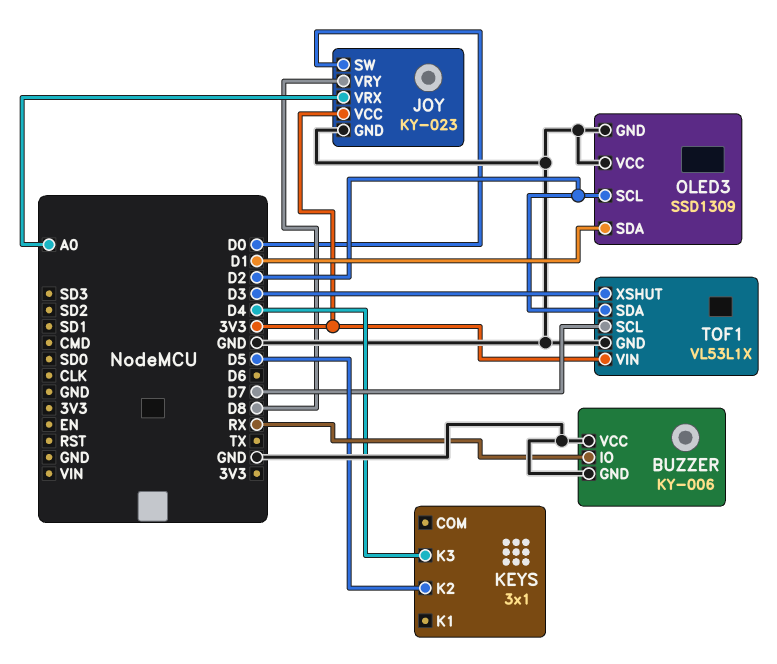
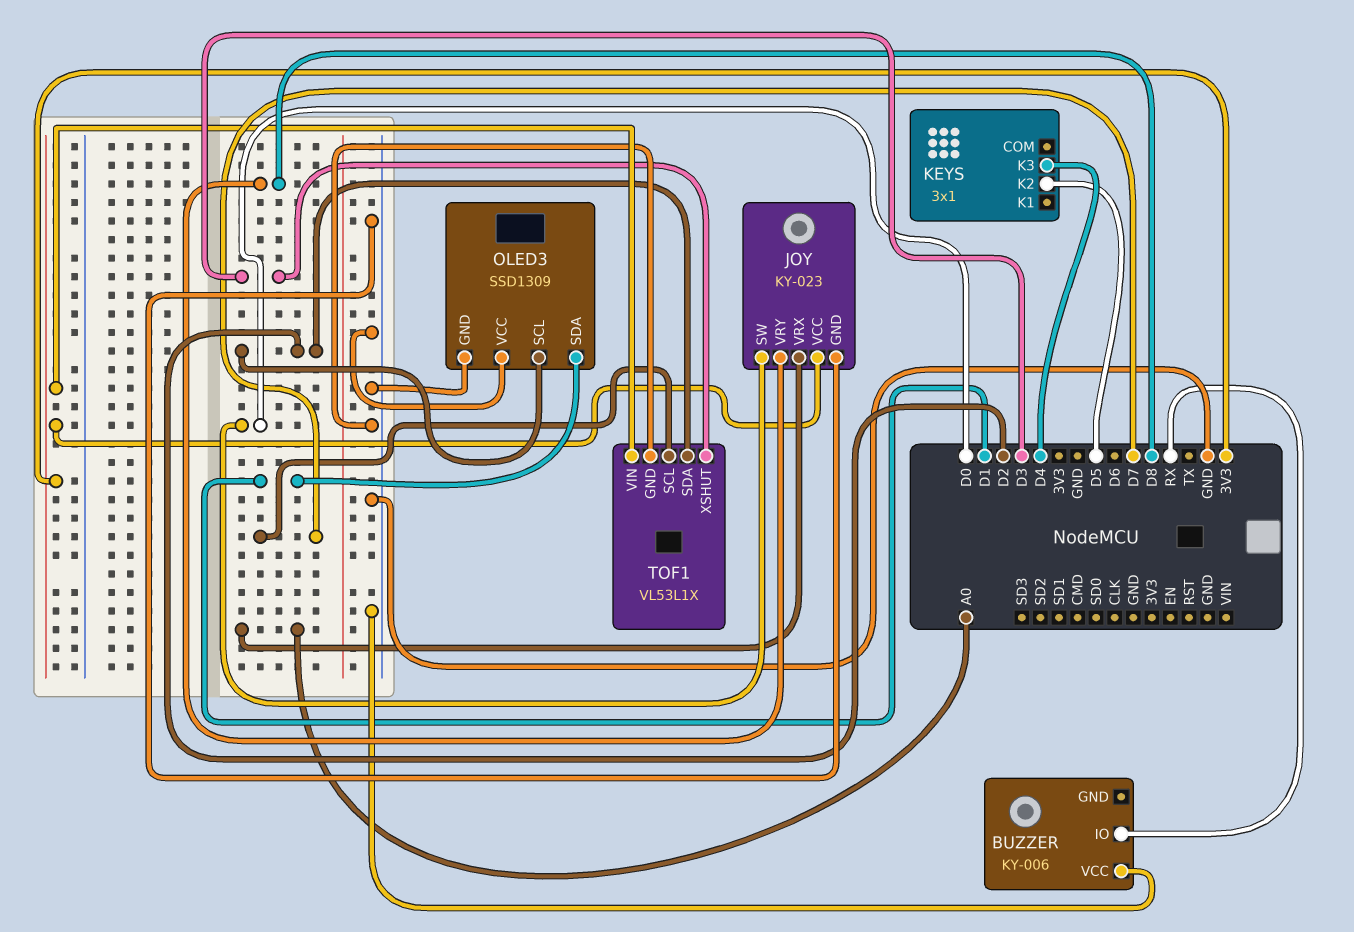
BUZZER pin GND: GND -> none

